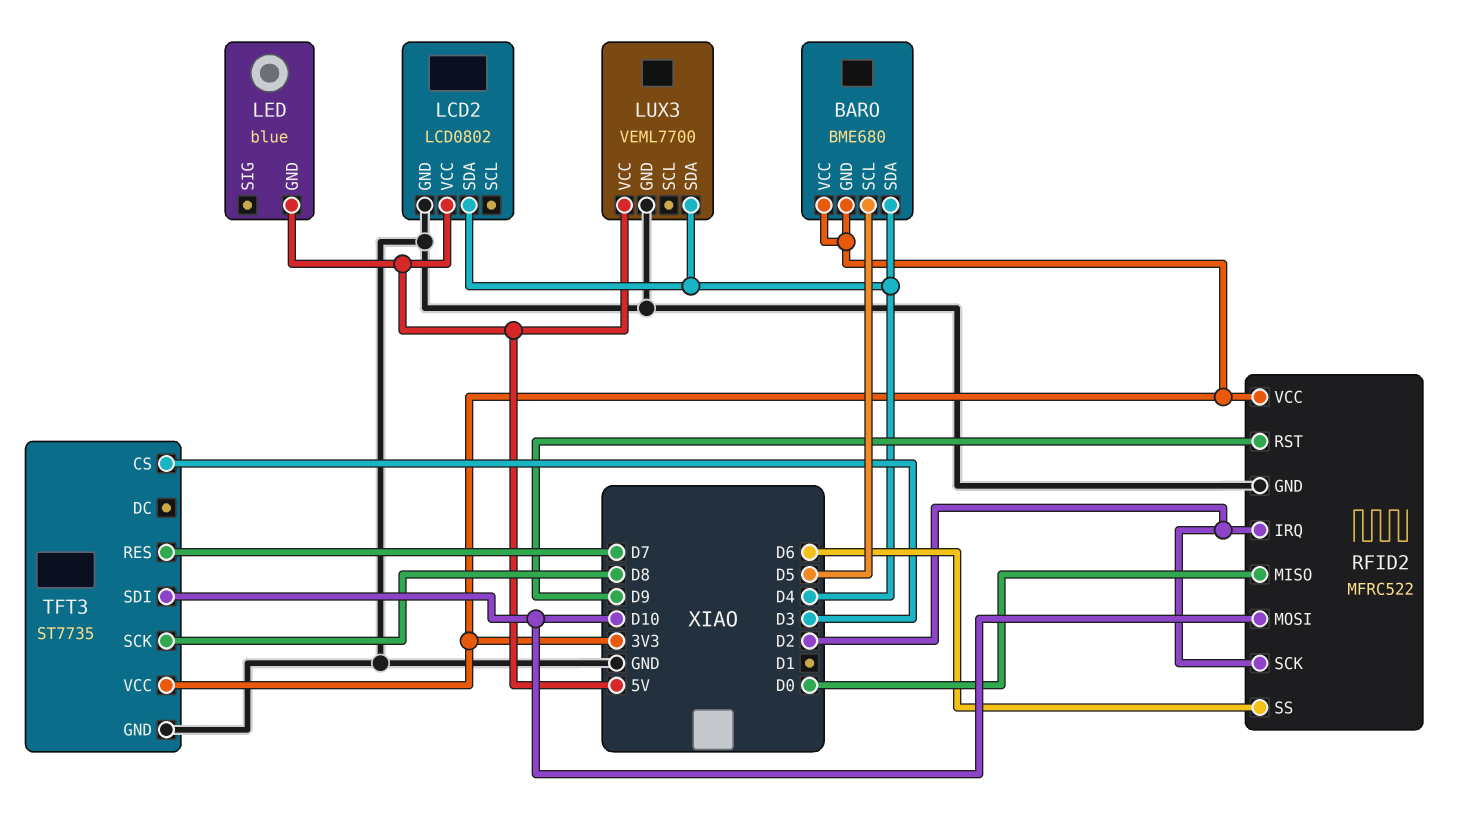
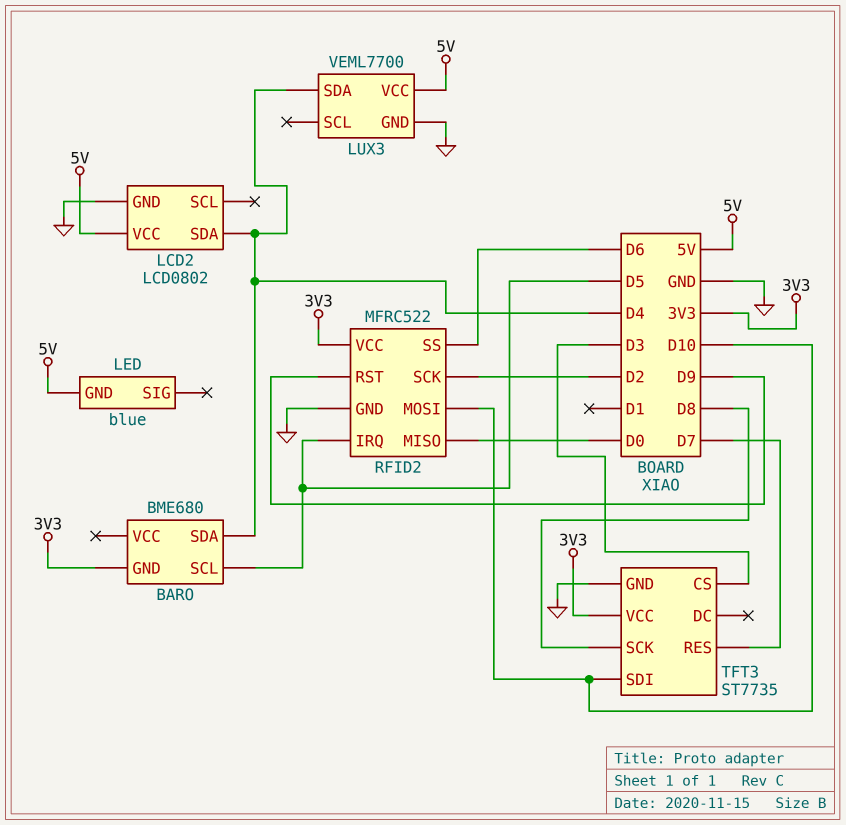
BARO pin VCC: 3V3 -> none
RFID2 pin IRQ: D2 -> D5

